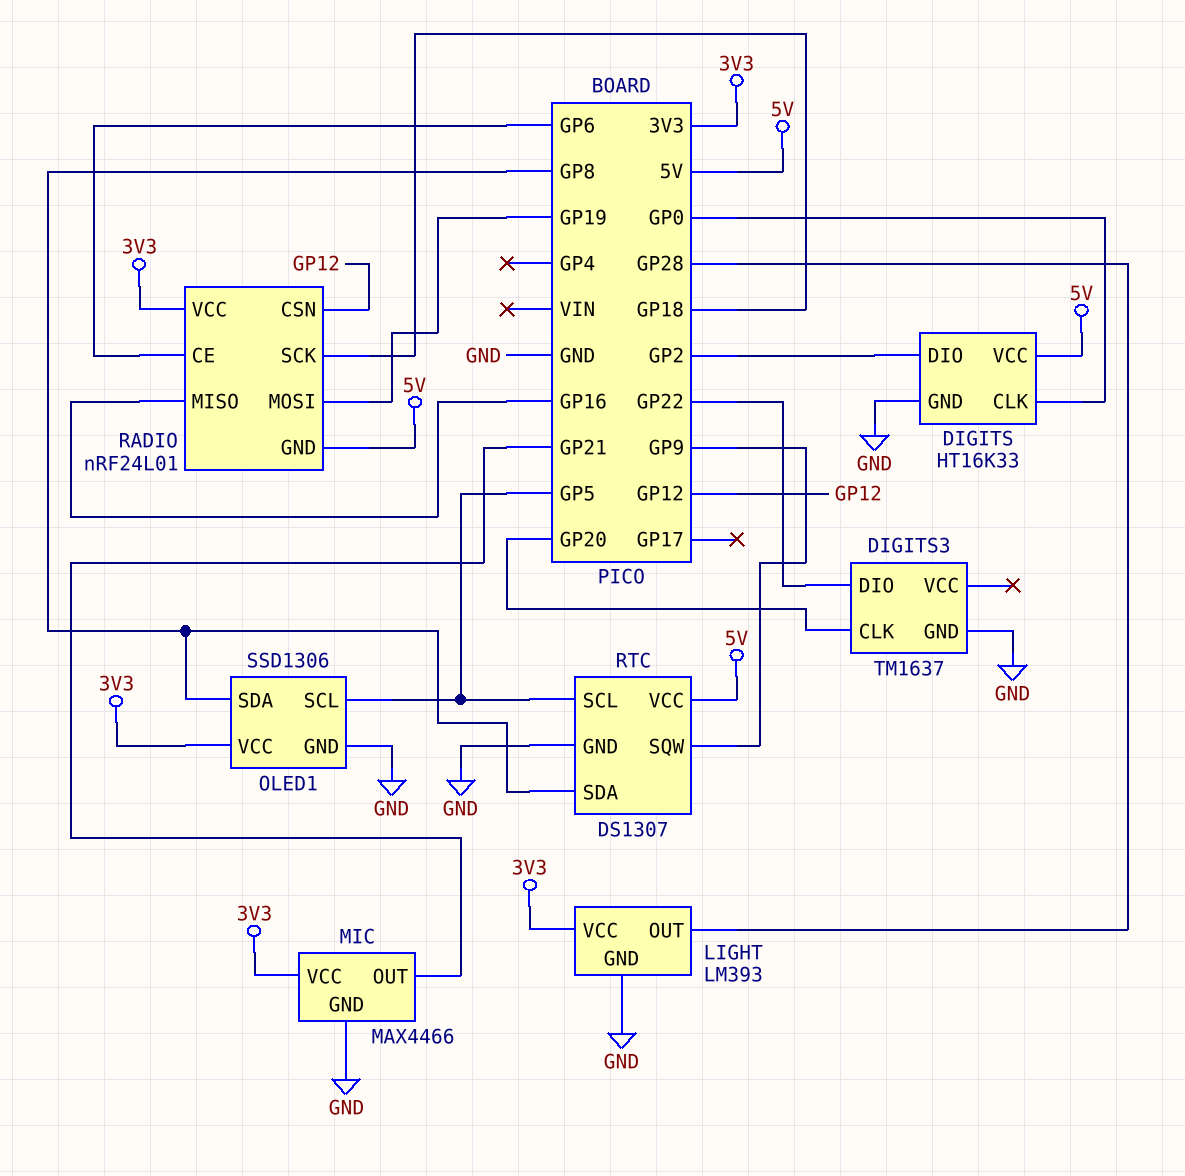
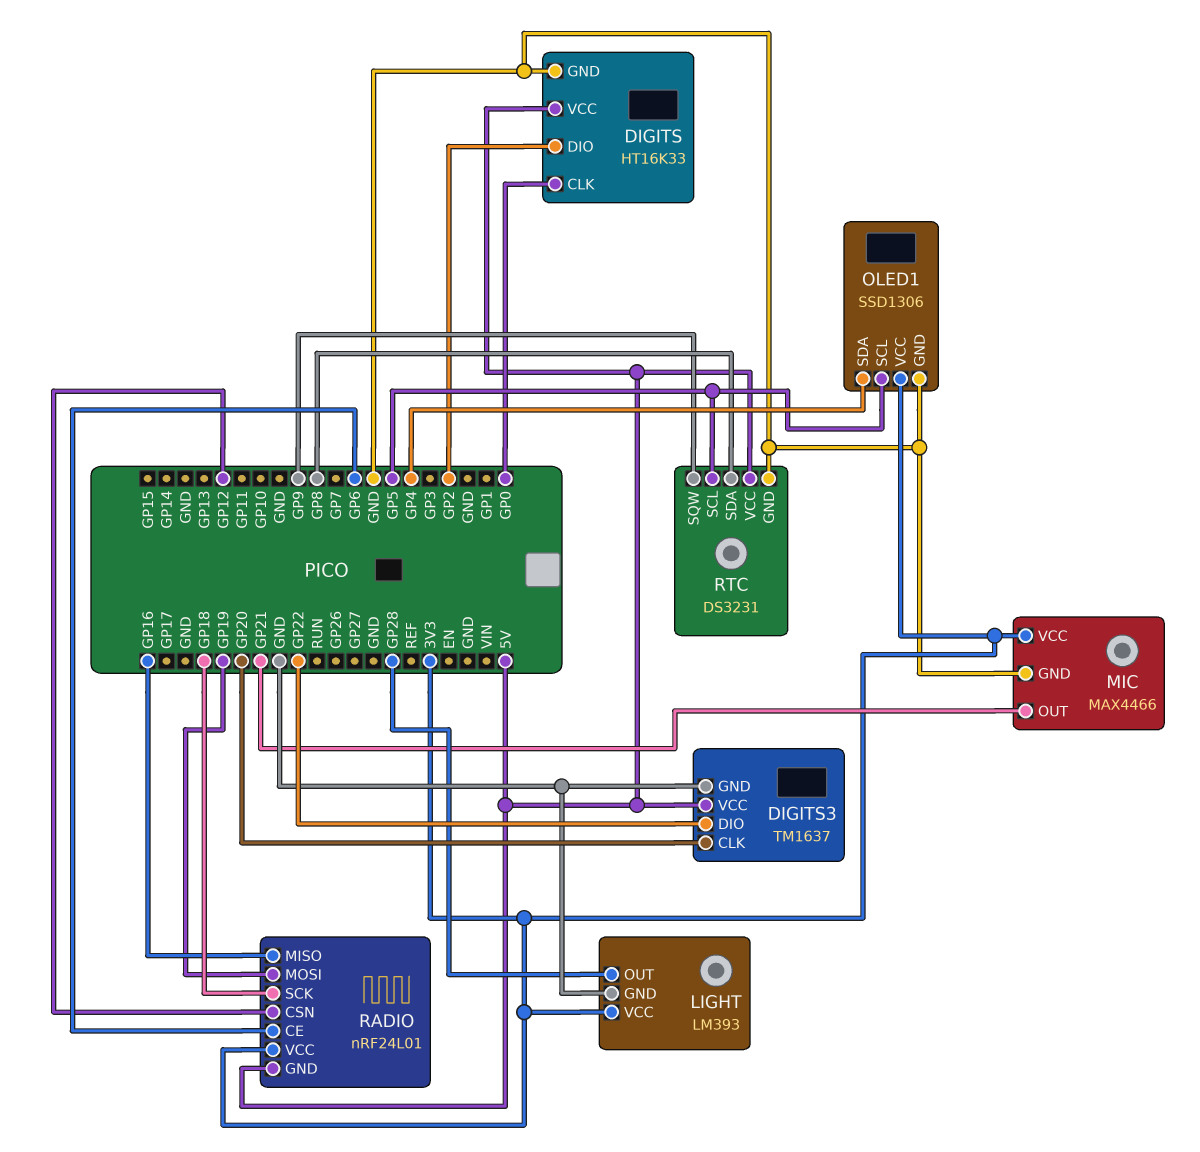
DIGITS3 pin VCC: none -> 5V
OLED1 pin SDA: GP8 -> GP4
RTC: DS1307 -> DS3231

